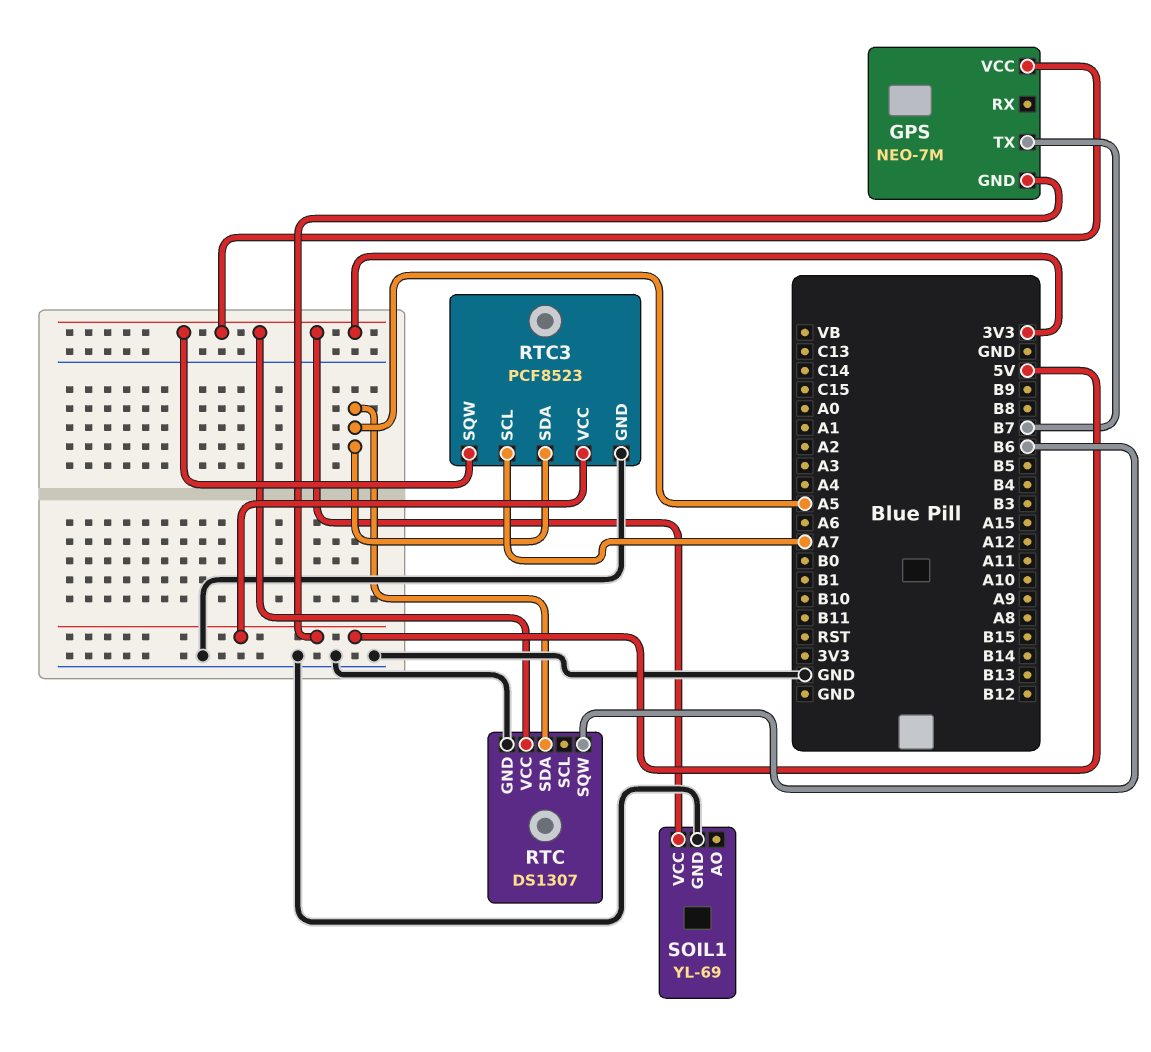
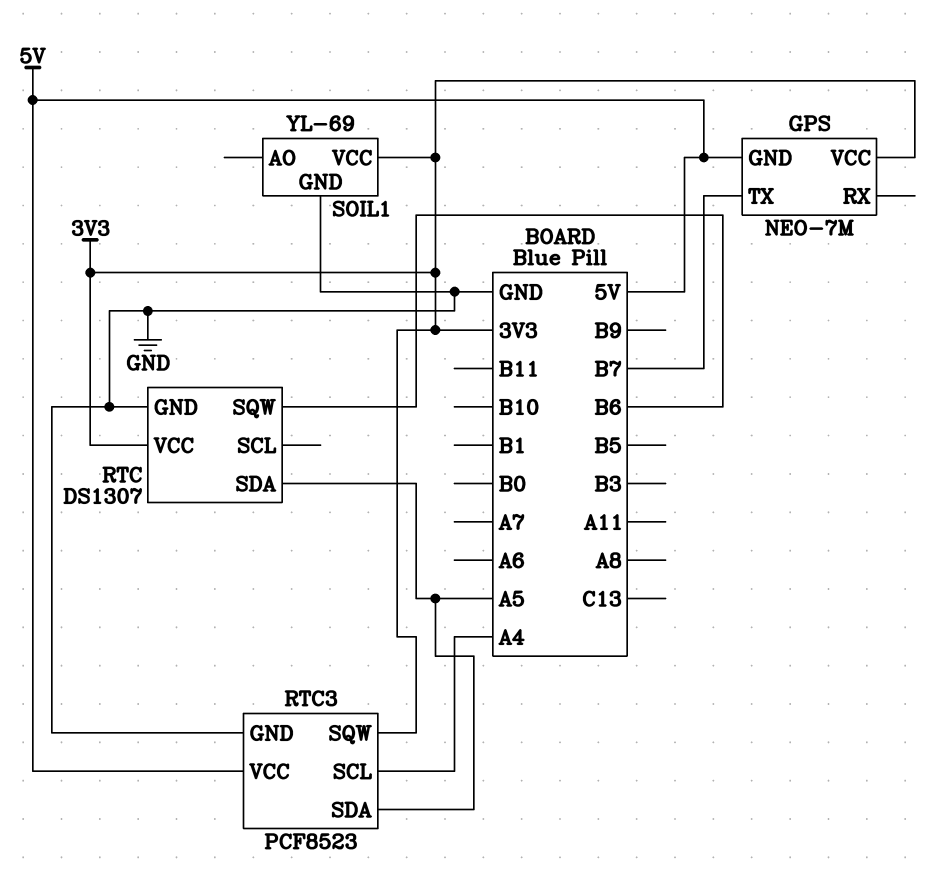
RTC3 pin SCL: A7 -> A4

